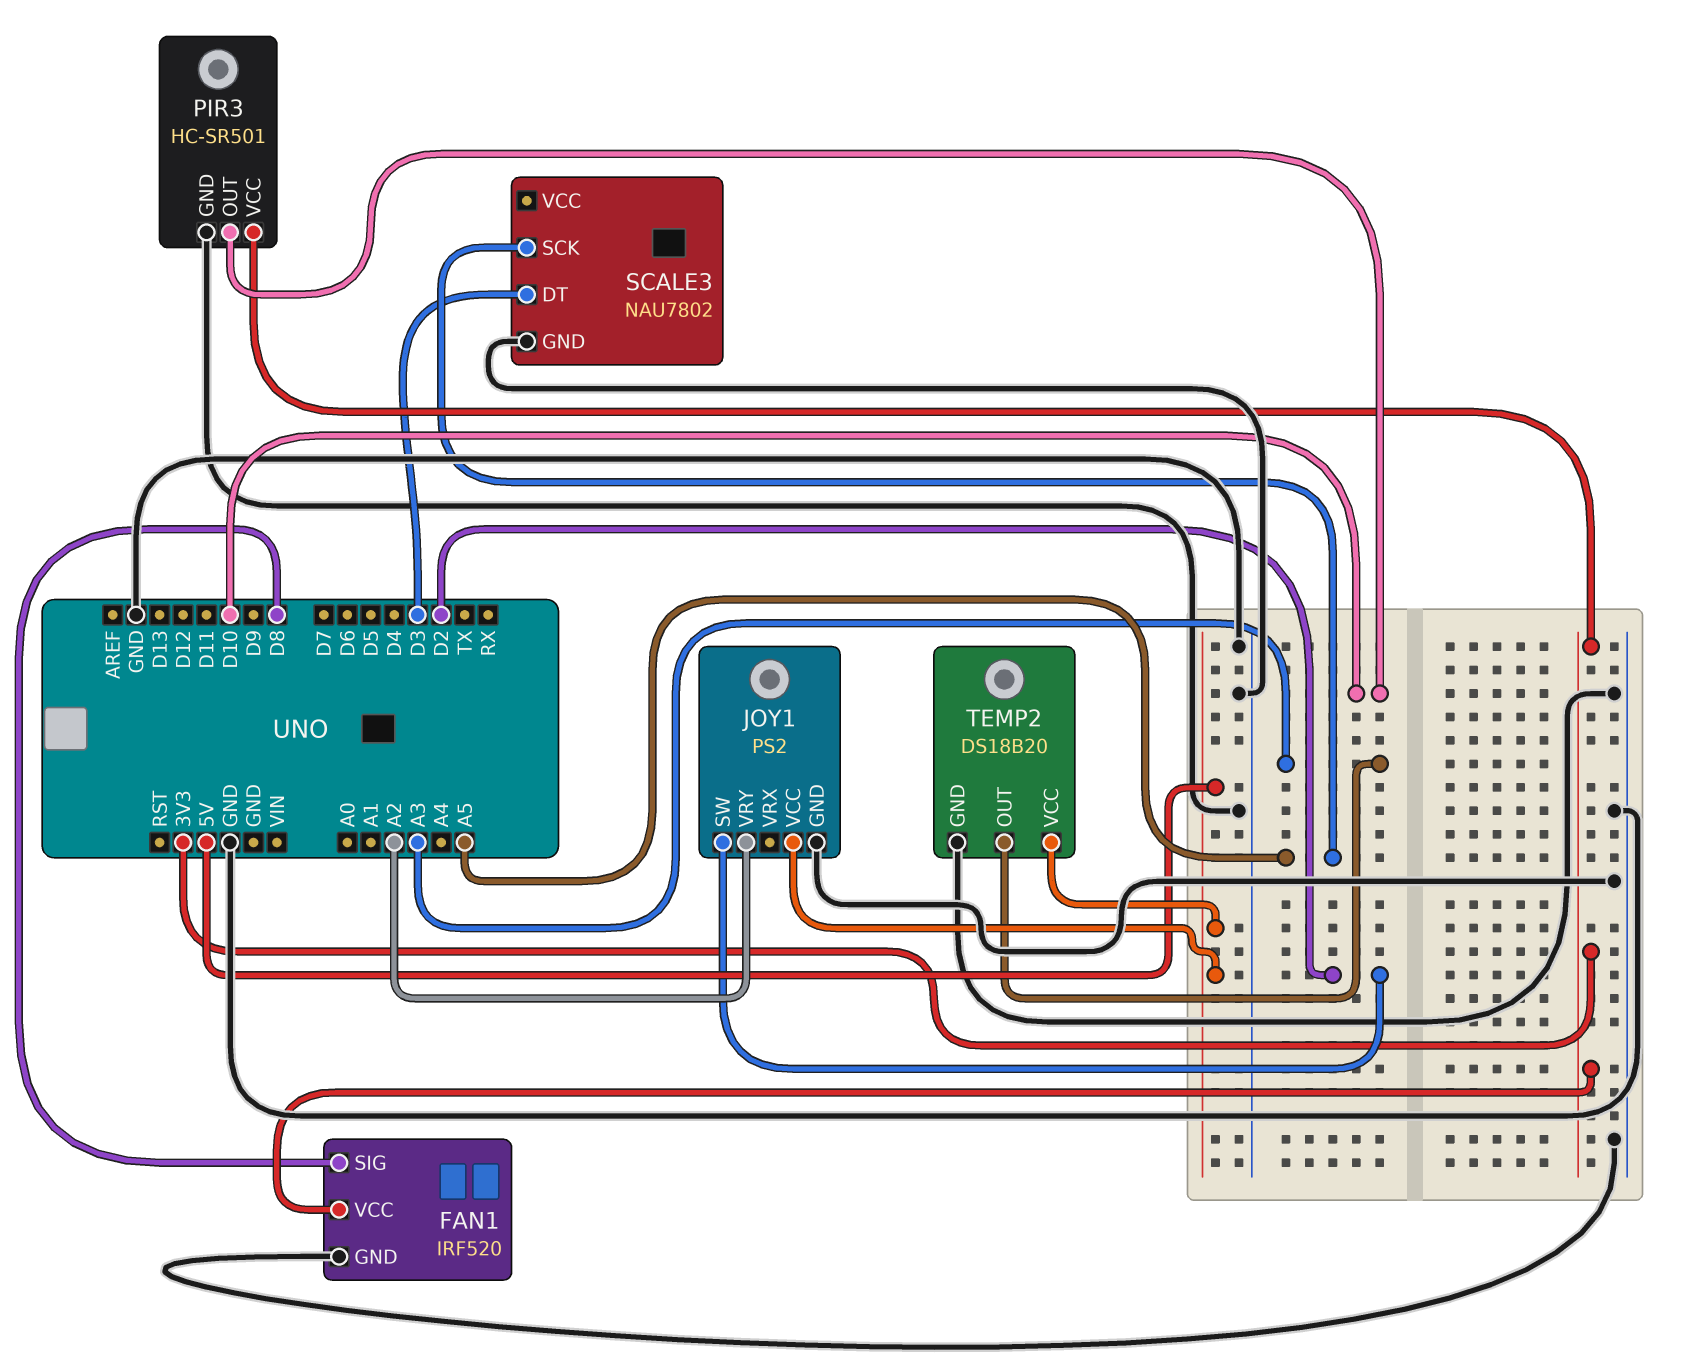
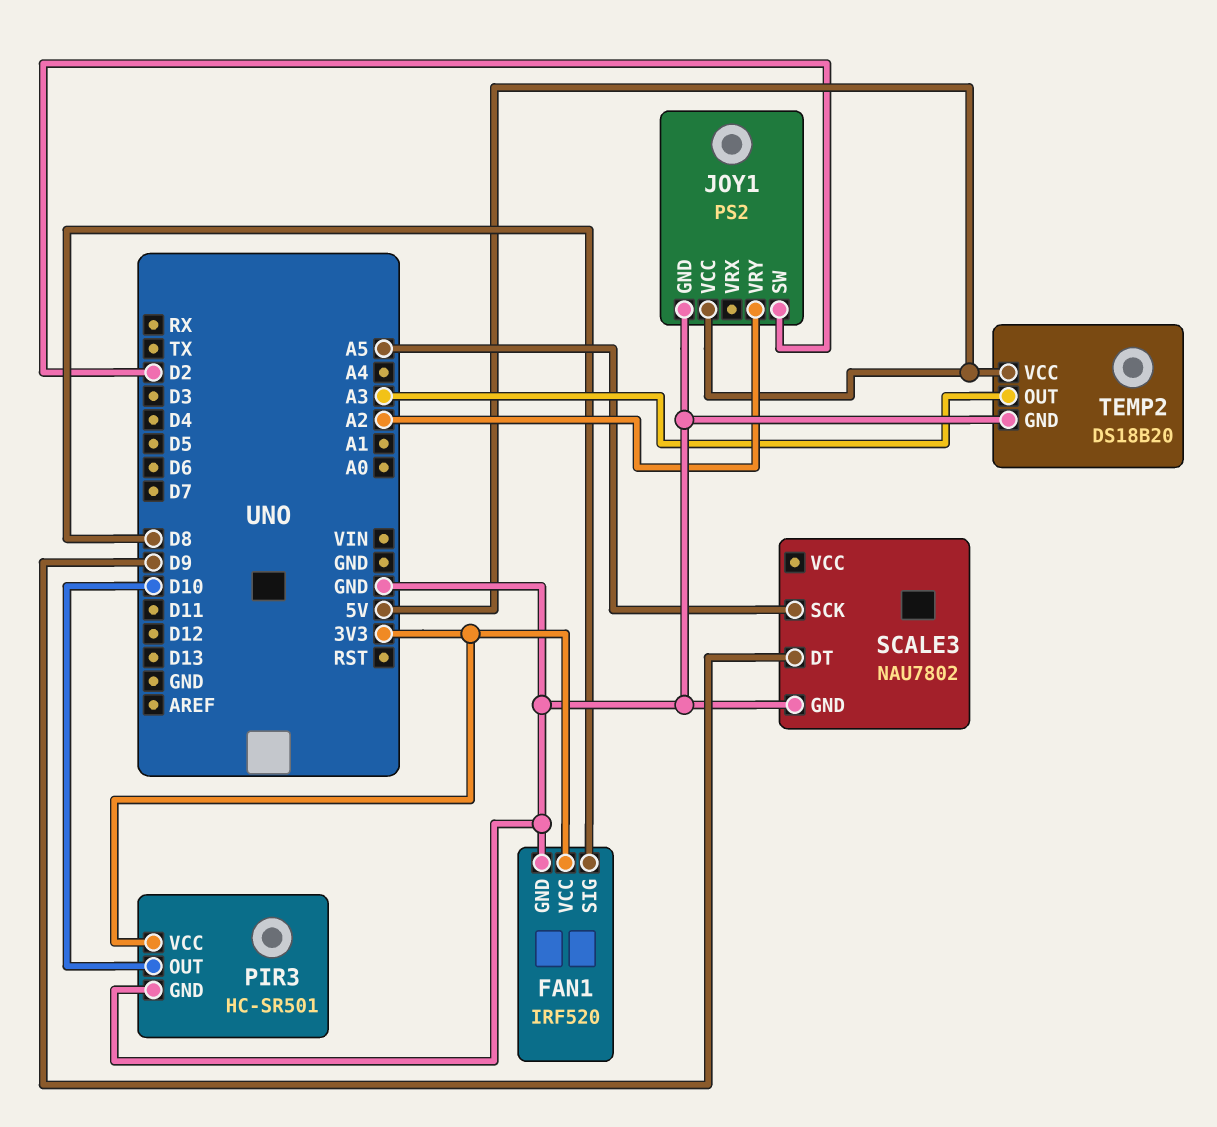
SCALE3 pin DT: D3 -> D9

